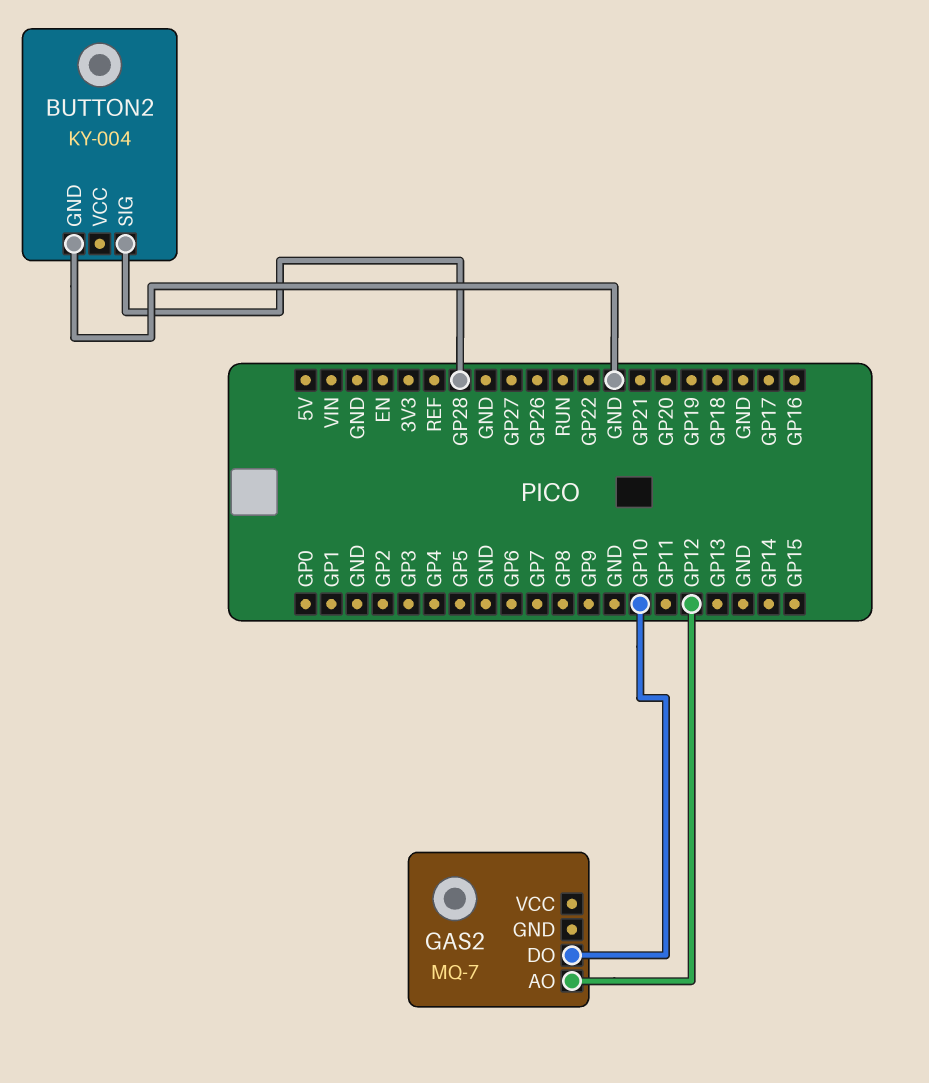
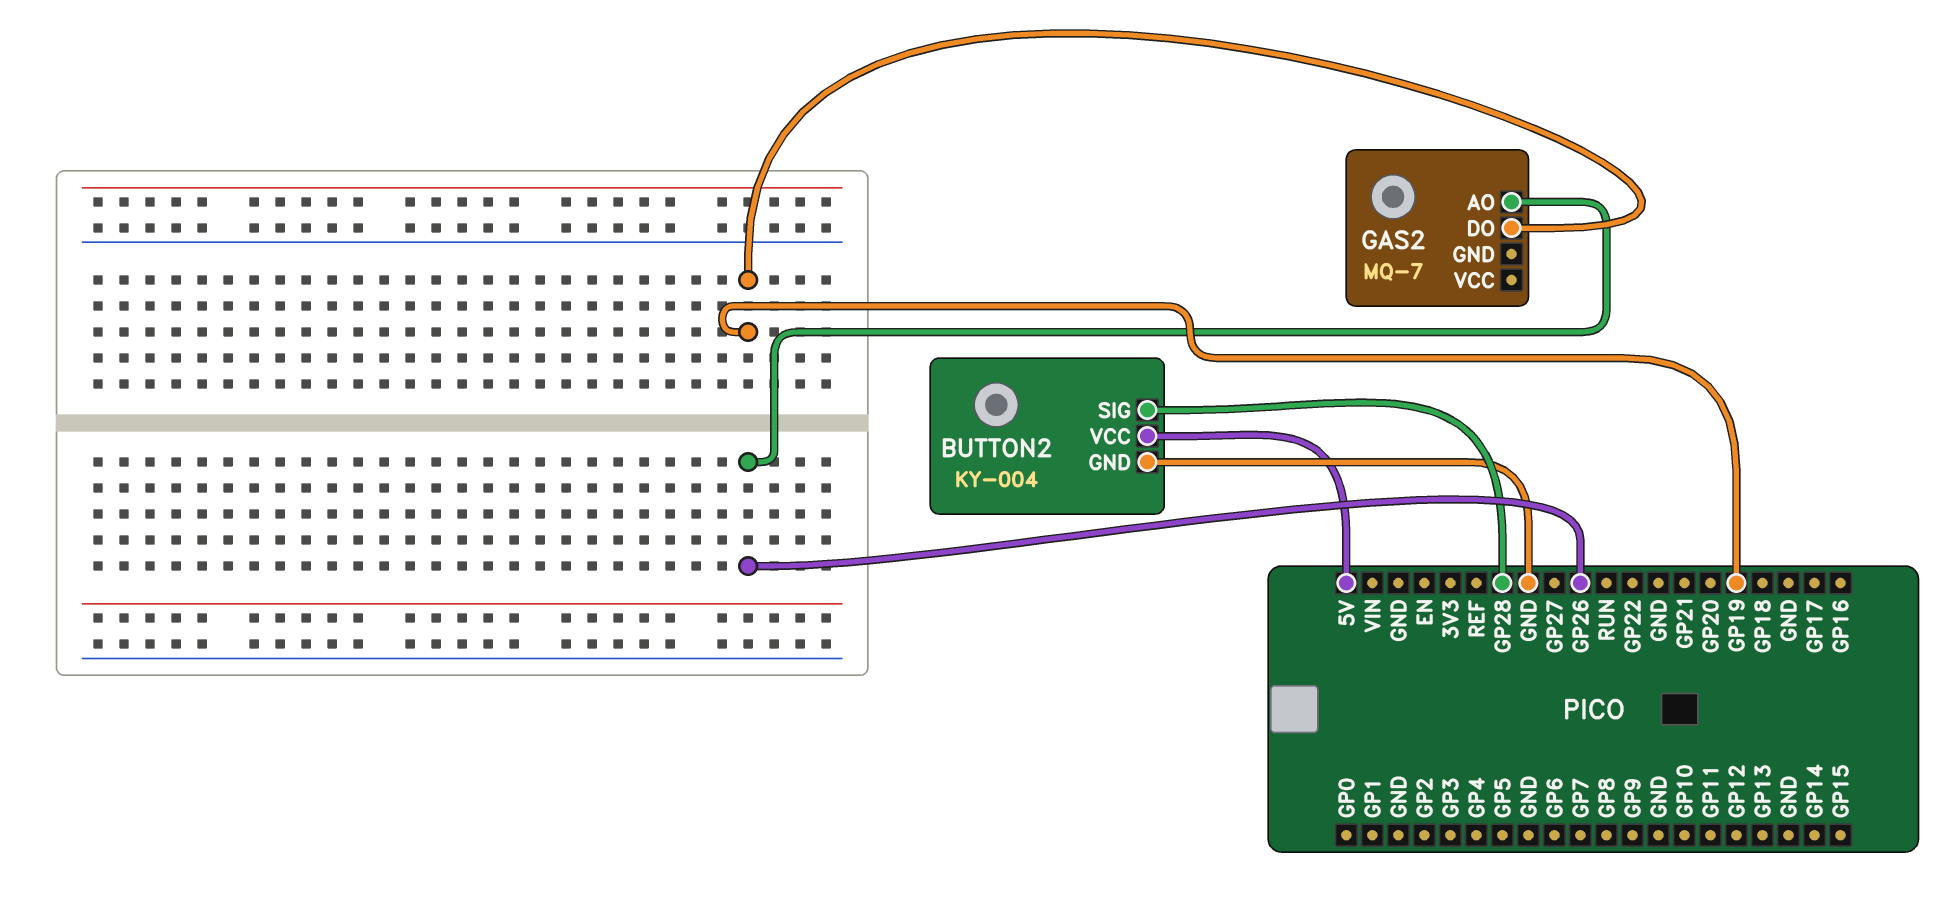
BUTTON2 pin VCC: none -> 5V
GAS2 pin AO: GP12 -> GP26
GAS2 pin DO: GP10 -> GP19

